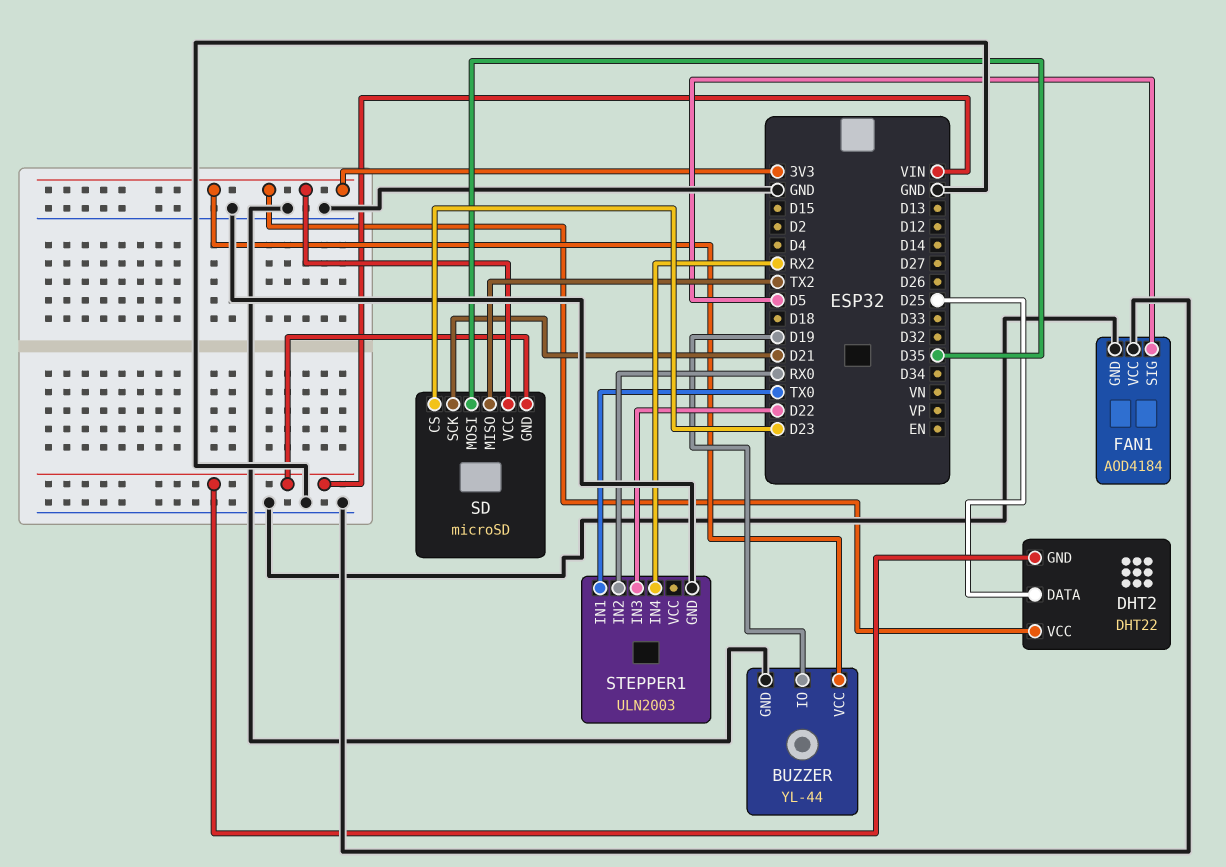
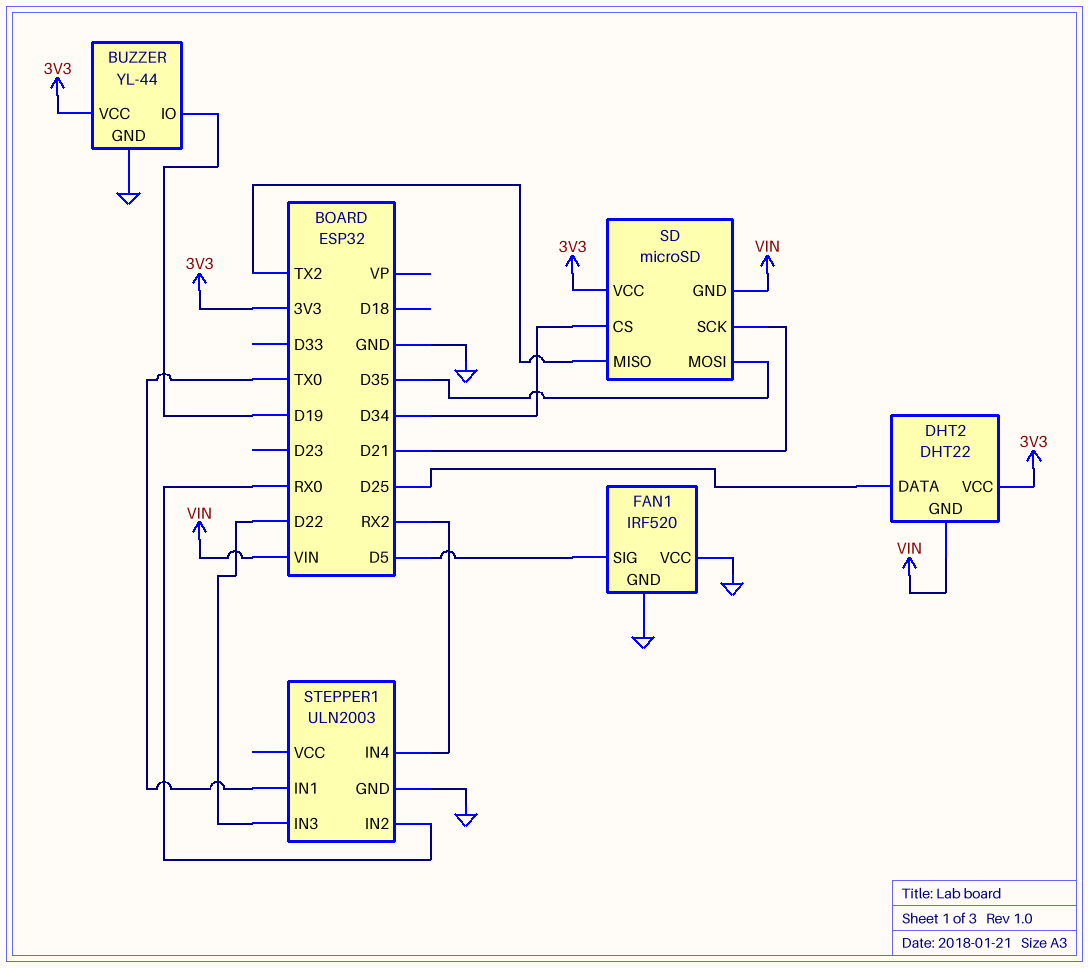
FAN1: AOD4184 -> IRF520
SD pin CS: D23 -> D34

